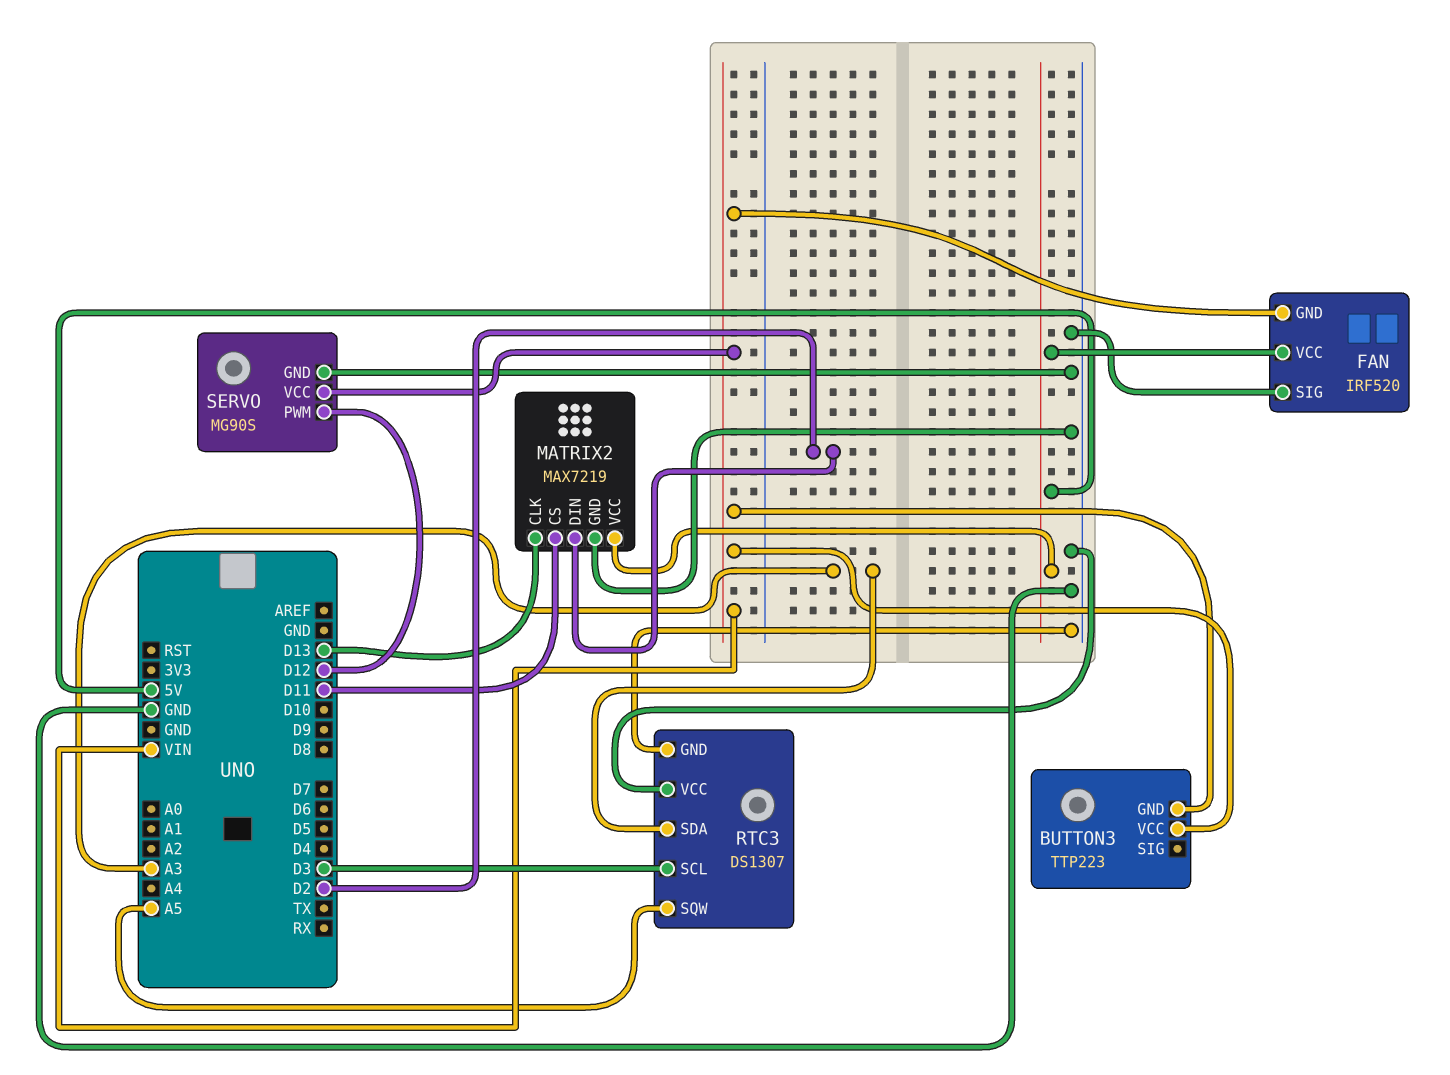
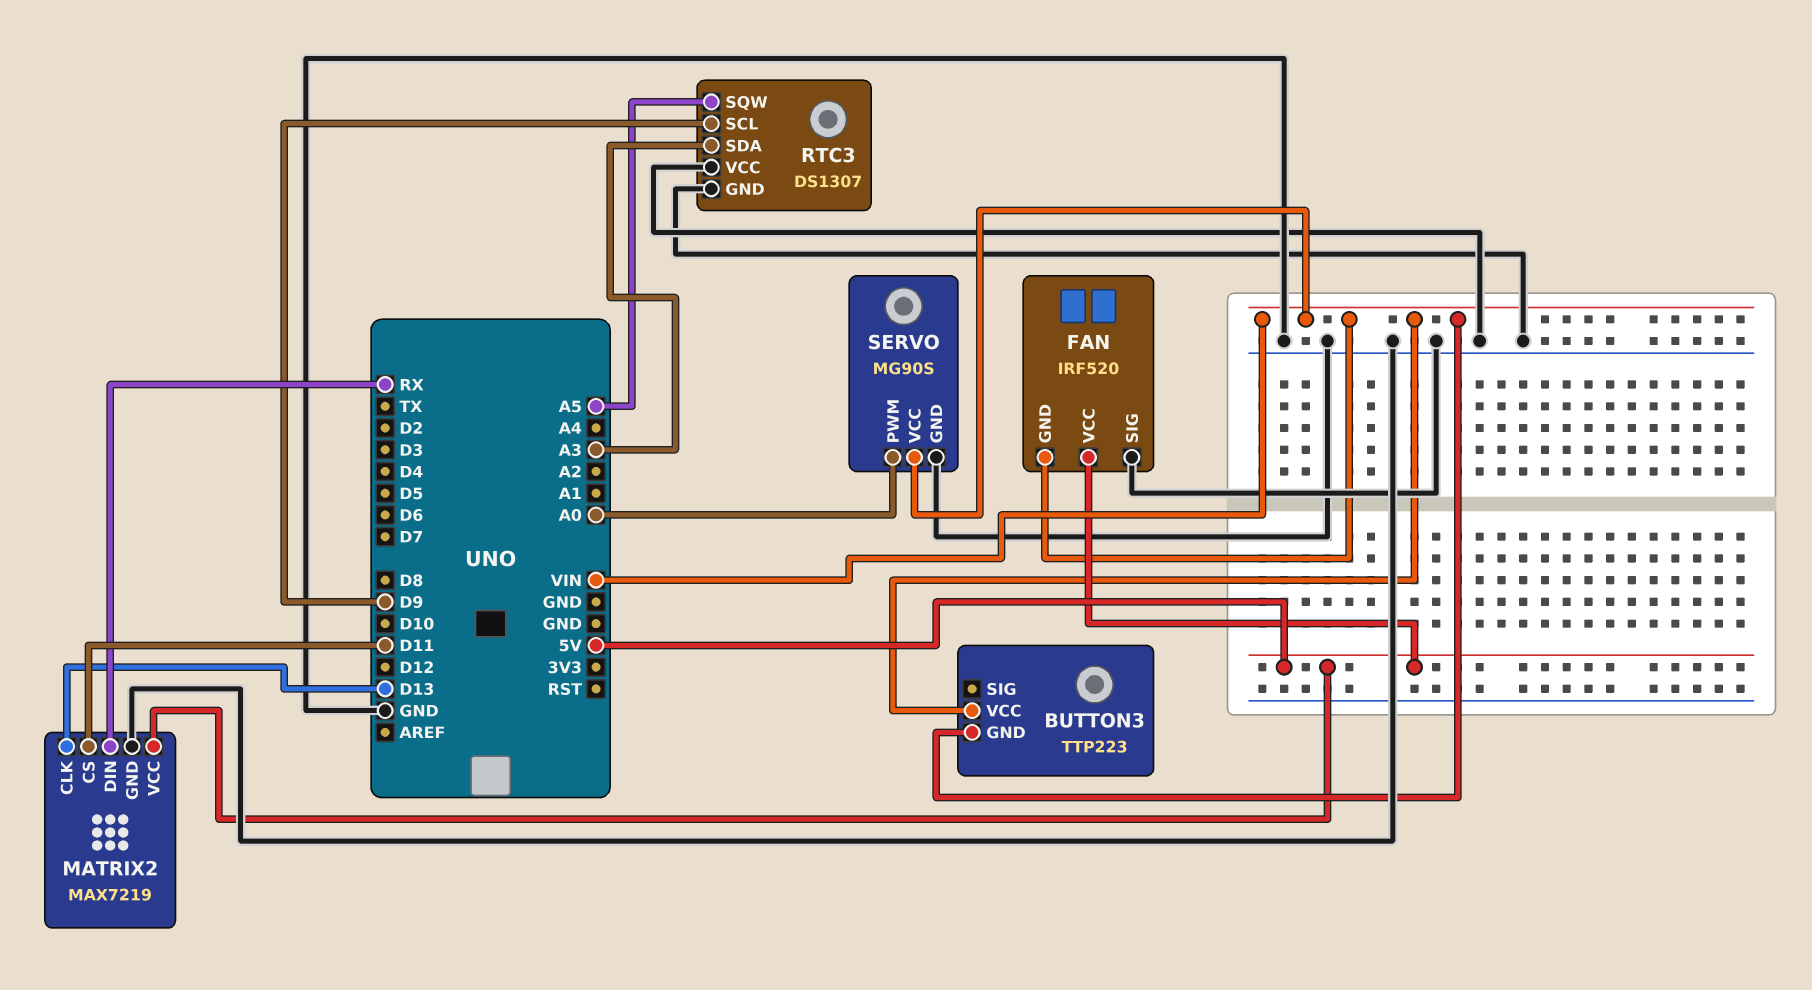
MATRIX2 pin DIN: D2 -> RX
RTC3 pin SCL: D3 -> D9
SERVO pin PWM: D12 -> A0

